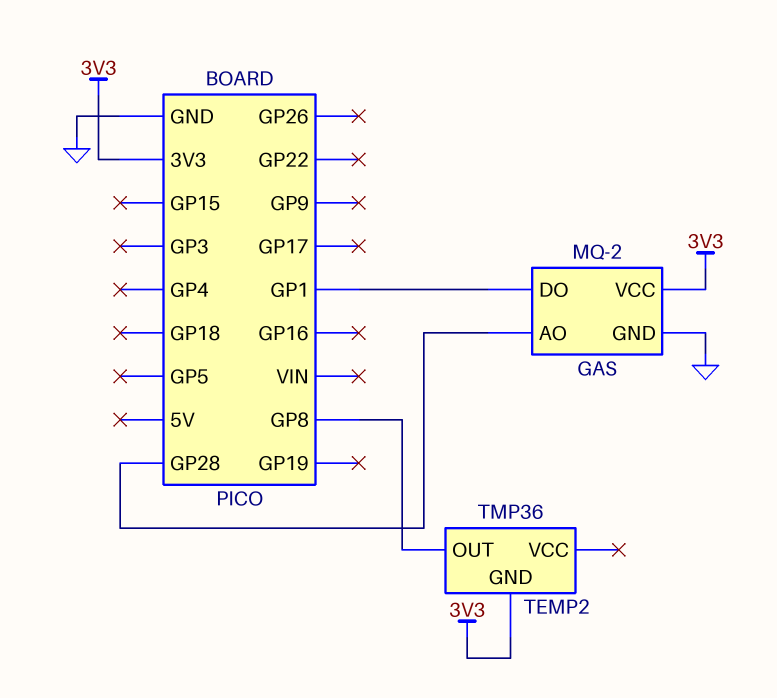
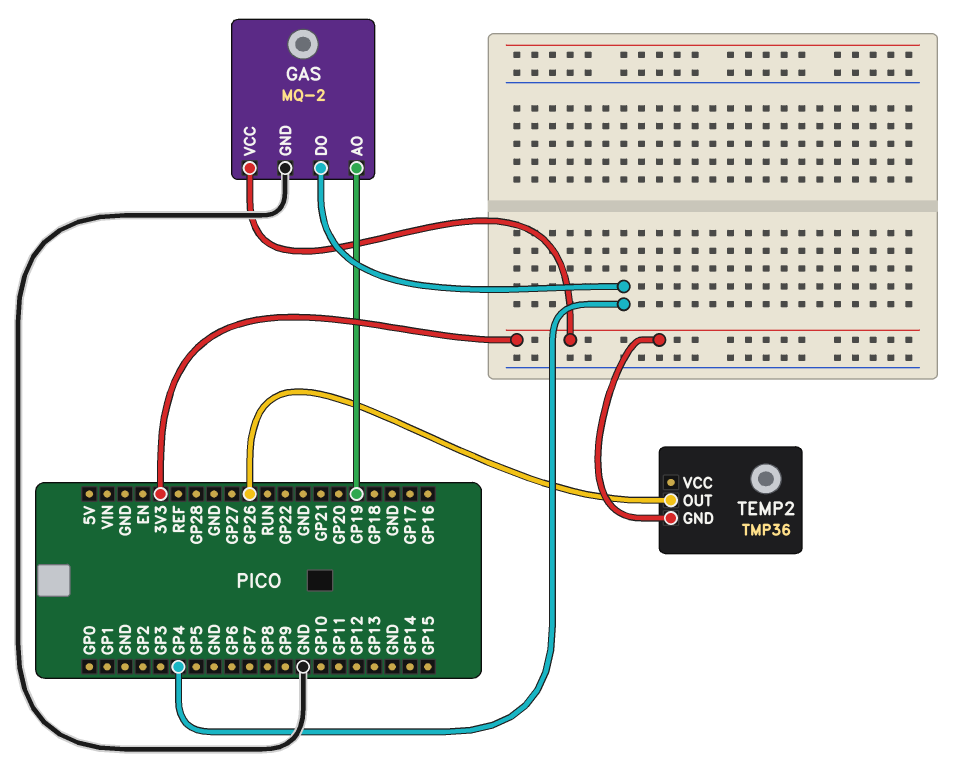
GAS pin AO: GP28 -> GP19
GAS pin DO: GP1 -> GP4
TEMP2 pin OUT: GP8 -> GP26

